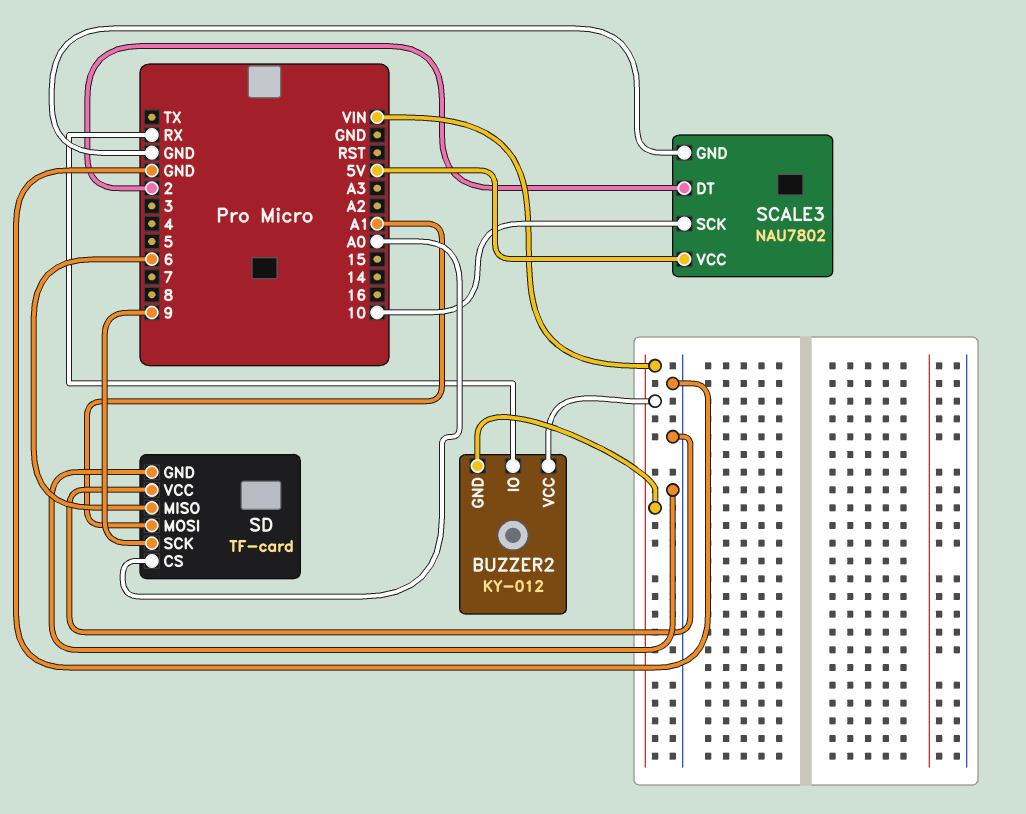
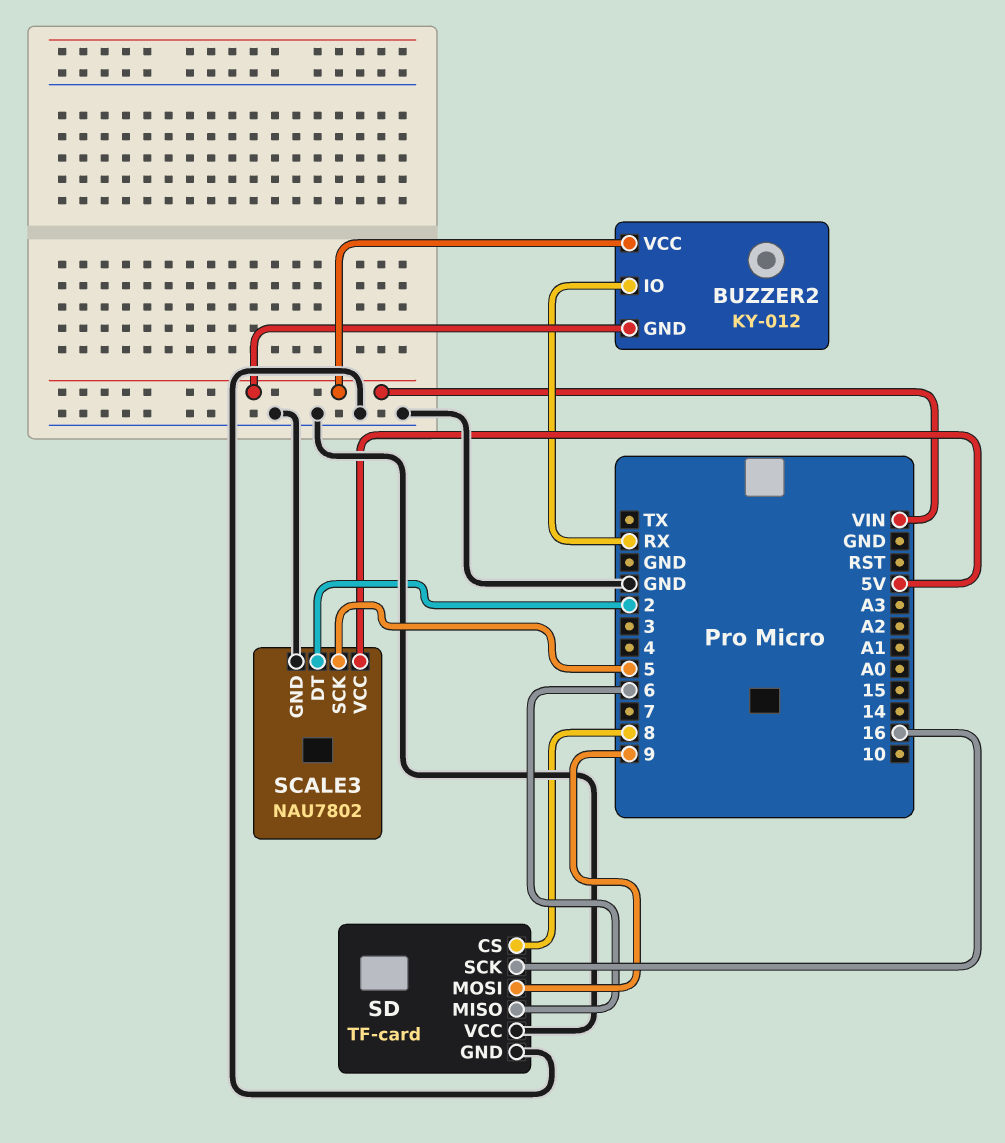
SCALE3 pin SCK: 10 -> 5
SD pin CS: A0 -> 8
SD pin MOSI: A1 -> 9
SD pin SCK: 9 -> 16

